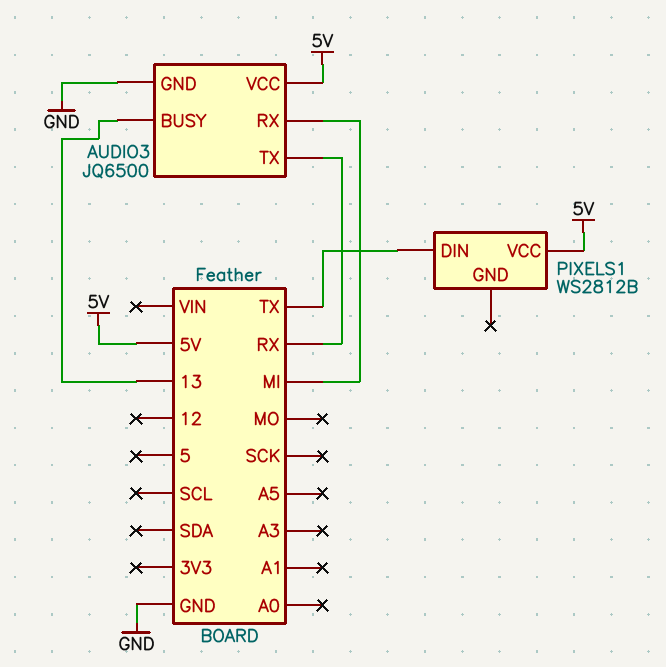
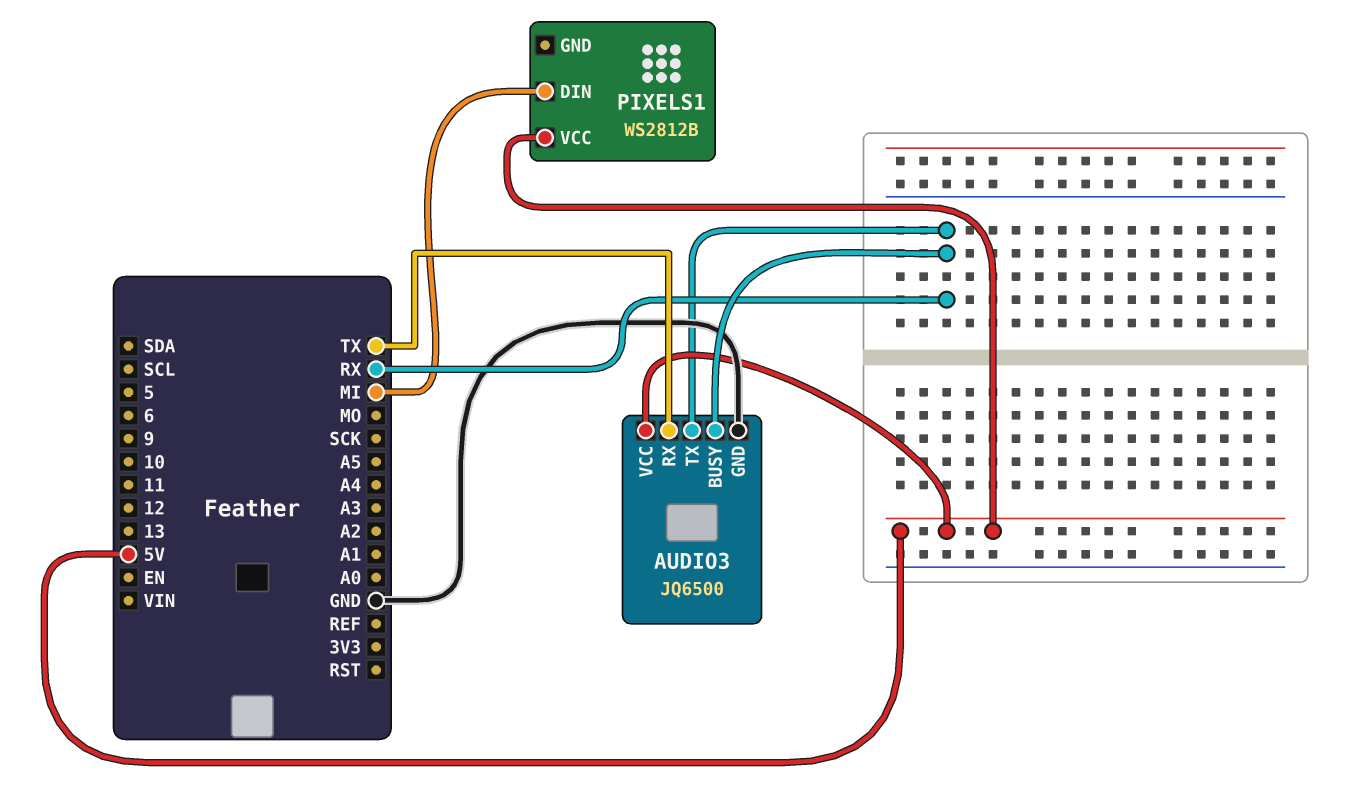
AUDIO3 pin BUSY: 13 -> RX
AUDIO3 pin RX: MI -> TX
PIXELS1 pin DIN: TX -> MI

